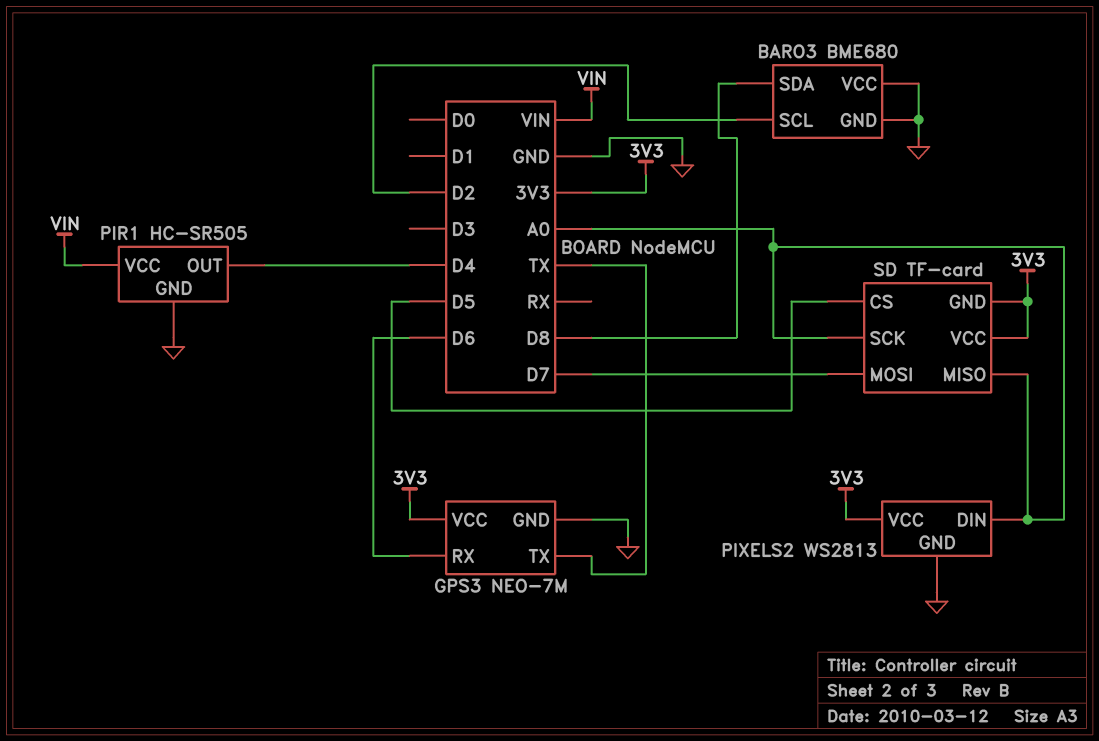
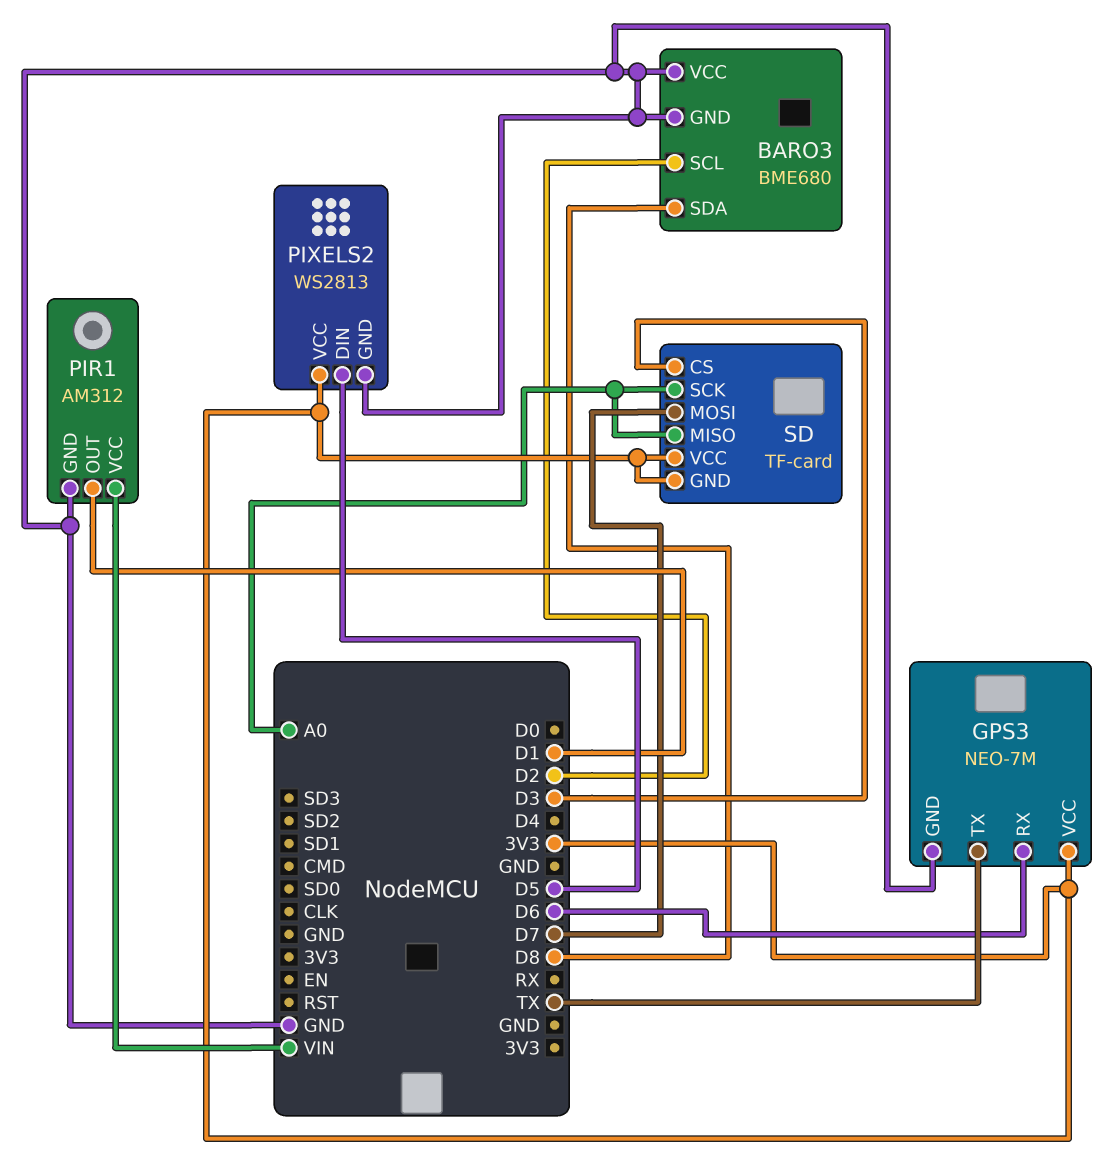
PIR1: HC-SR505 -> AM312
PIR1 pin OUT: D4 -> D1
PIXELS2 pin DIN: A0 -> D5
SD pin CS: D5 -> D3

